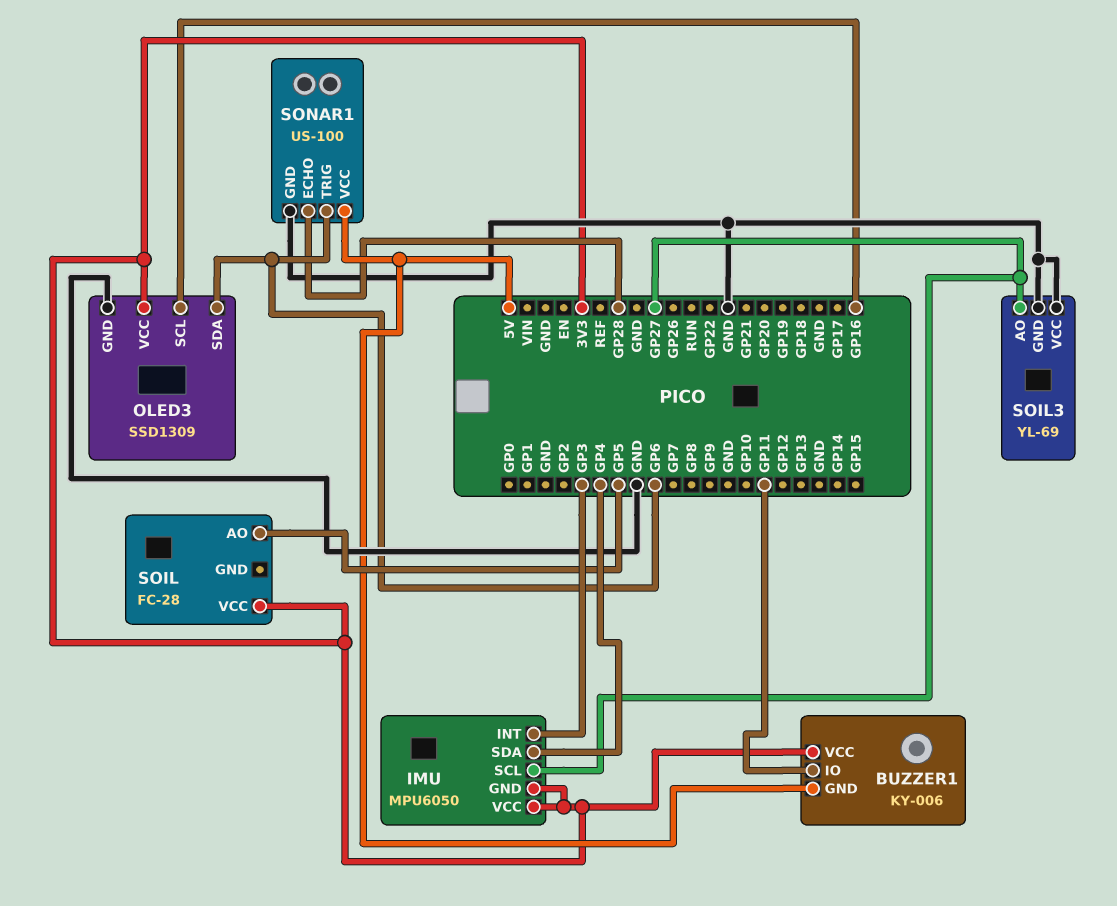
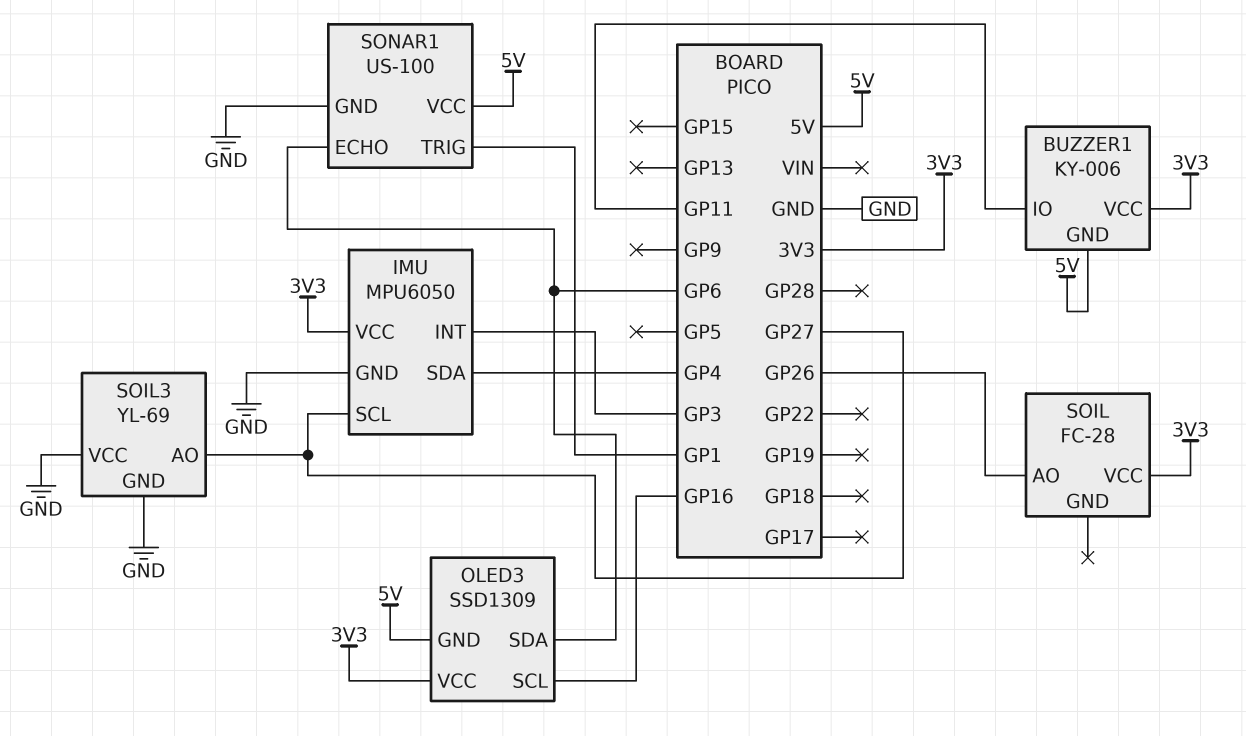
IMU pin GND: 3V3 -> GND
OLED3 pin GND: GND -> 5V
SOIL pin AO: GP5 -> GP26
SONAR1 pin ECHO: GP28 -> GP6
SONAR1 pin TRIG: GP6 -> GP1

